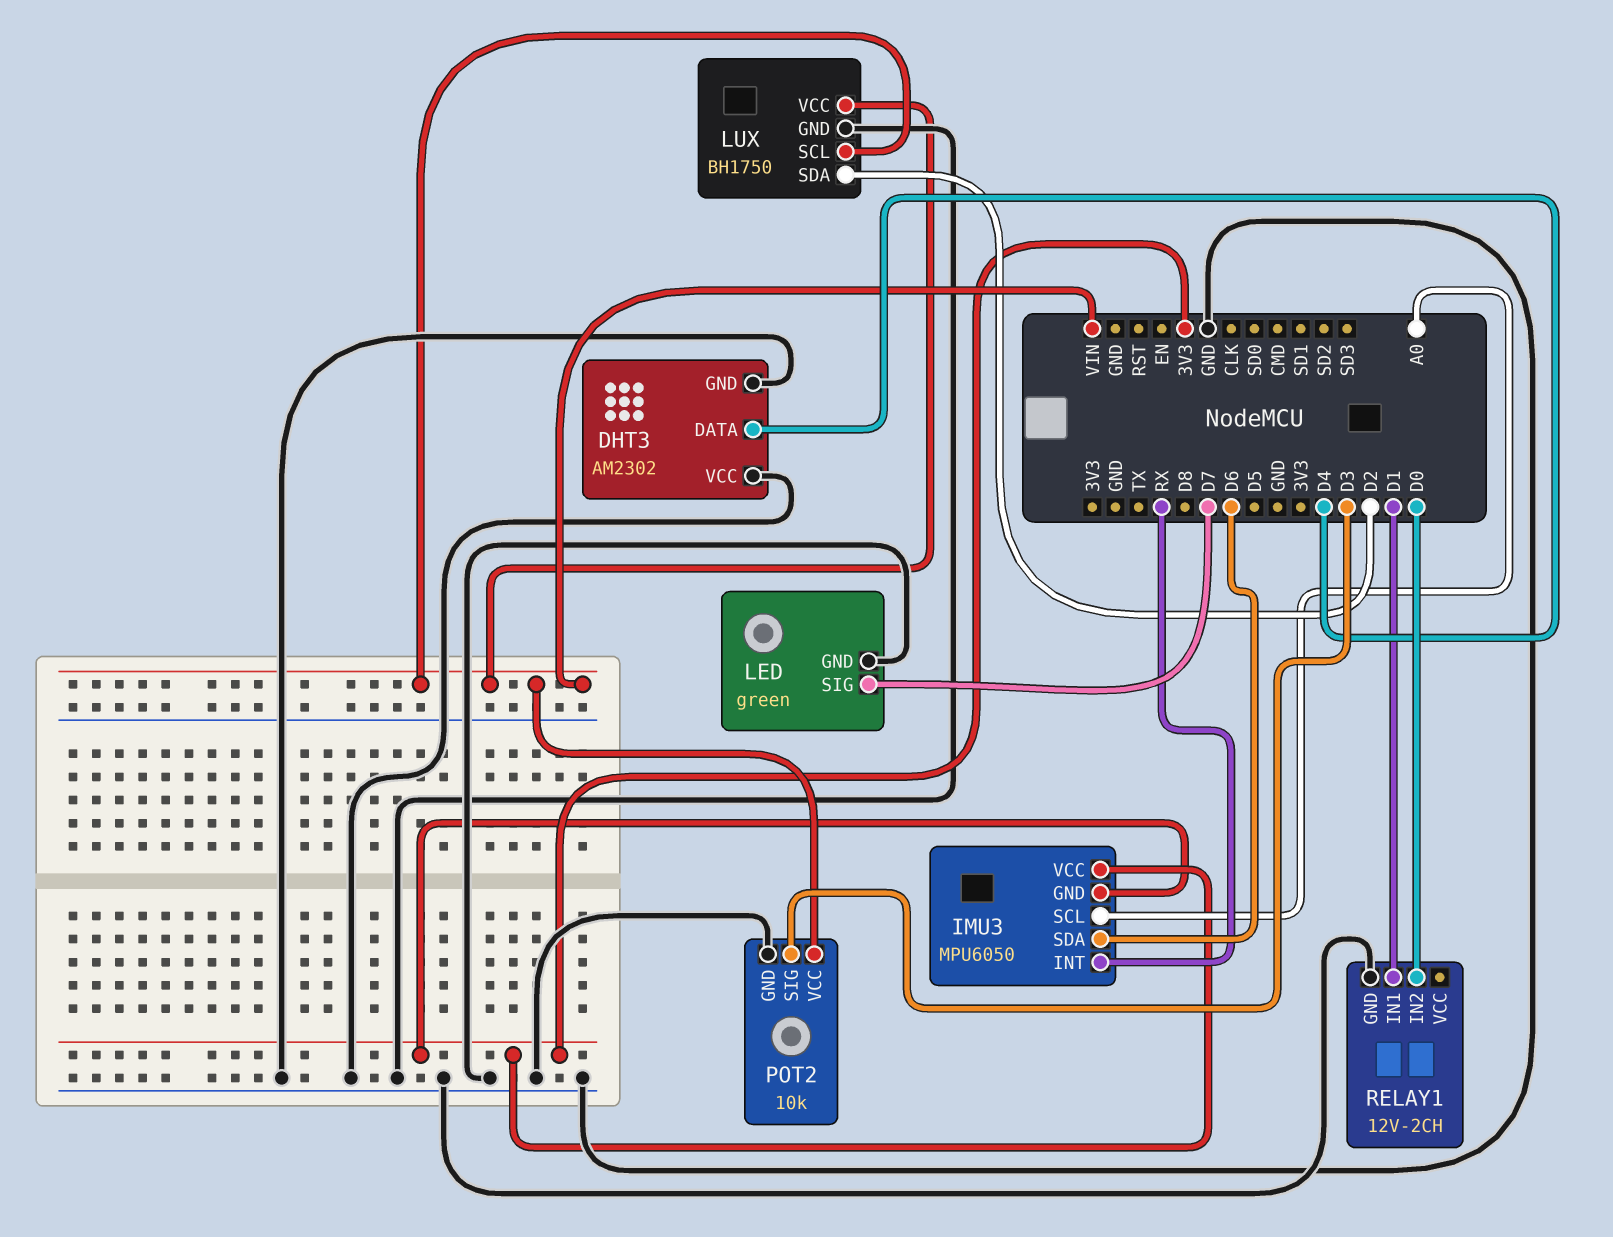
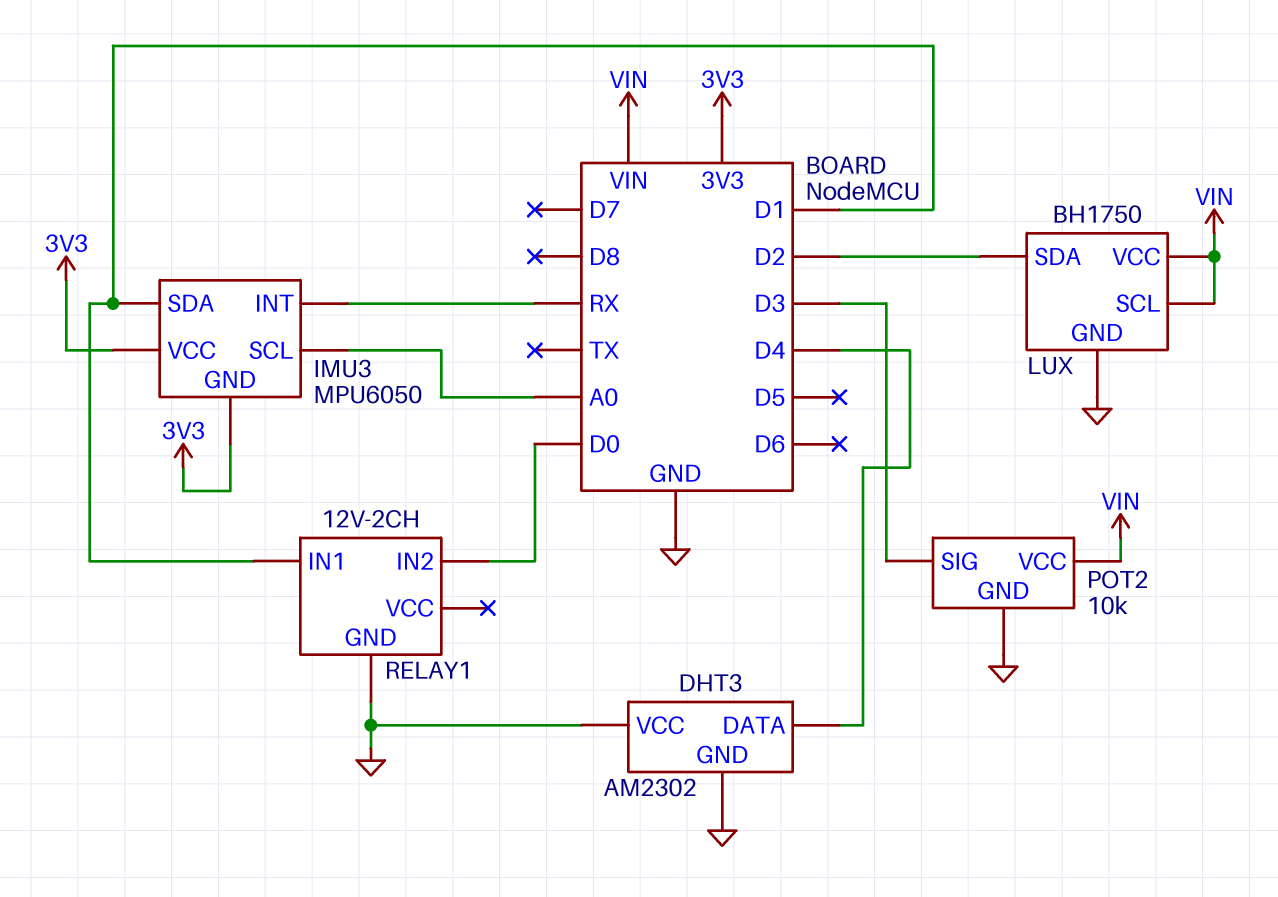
IMU3 pin SDA: D6 -> D1
LED: green -> none
LED pin GND: GND -> none
LED pin SIG: D7 -> none

